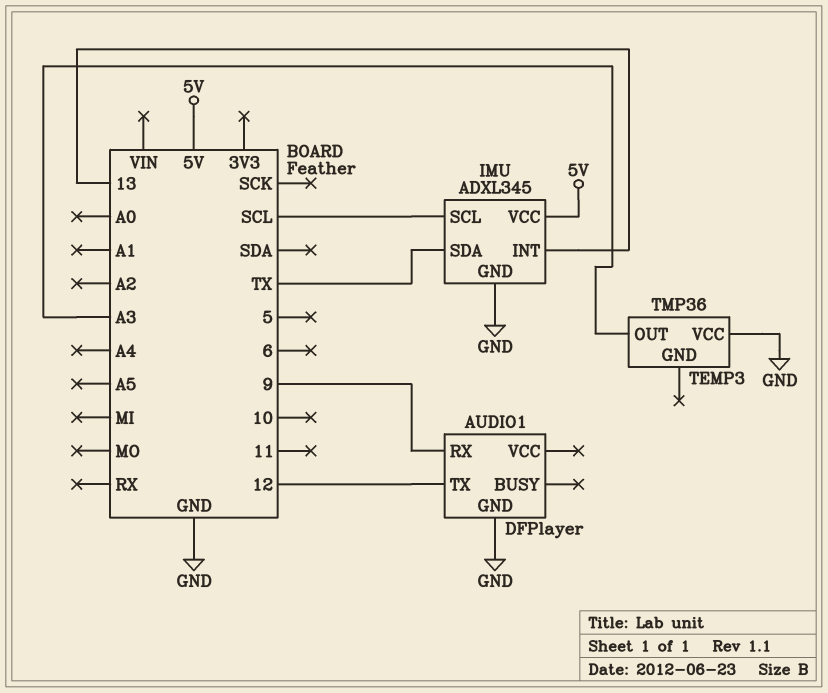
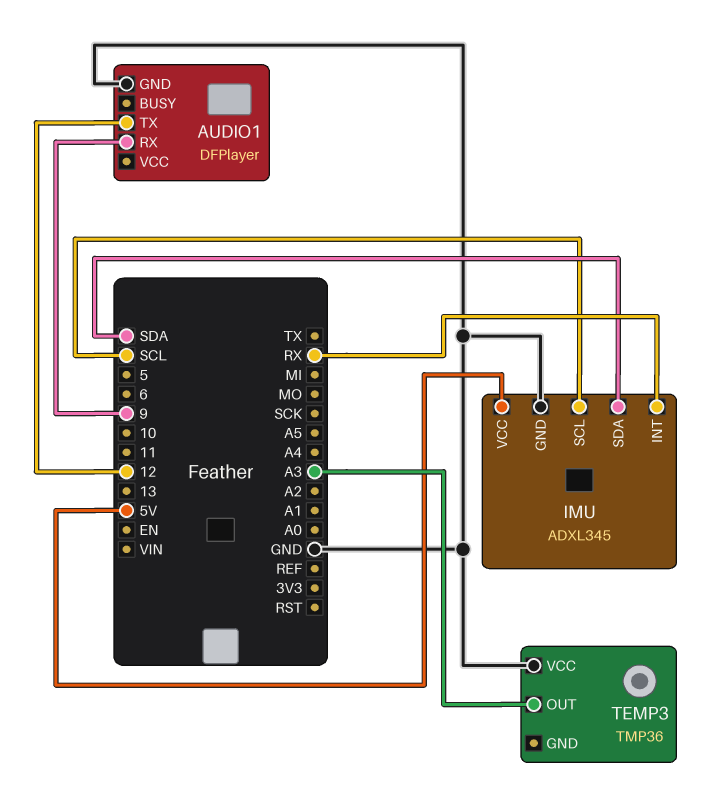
IMU pin INT: 13 -> RX
IMU pin SDA: TX -> SDA

